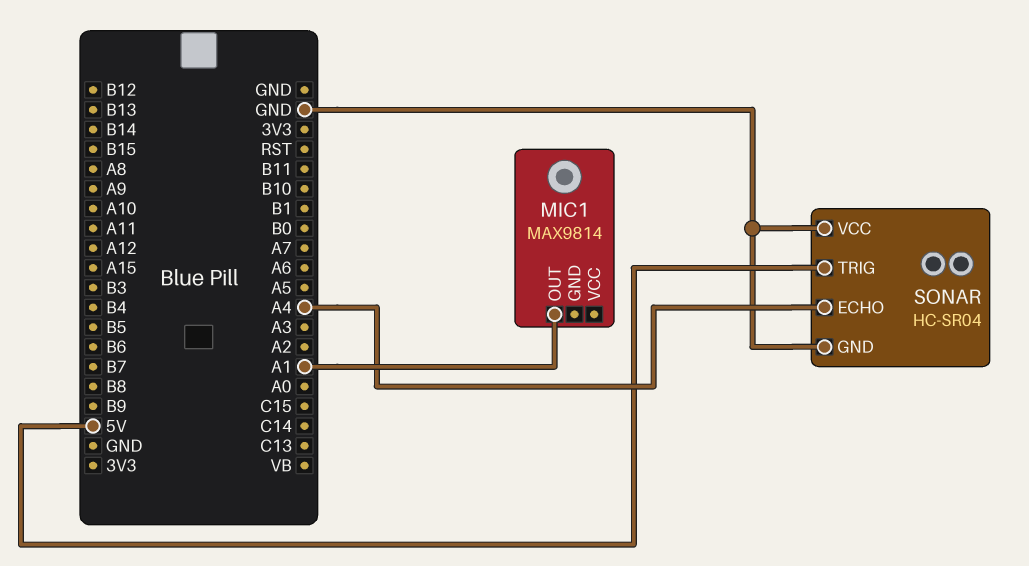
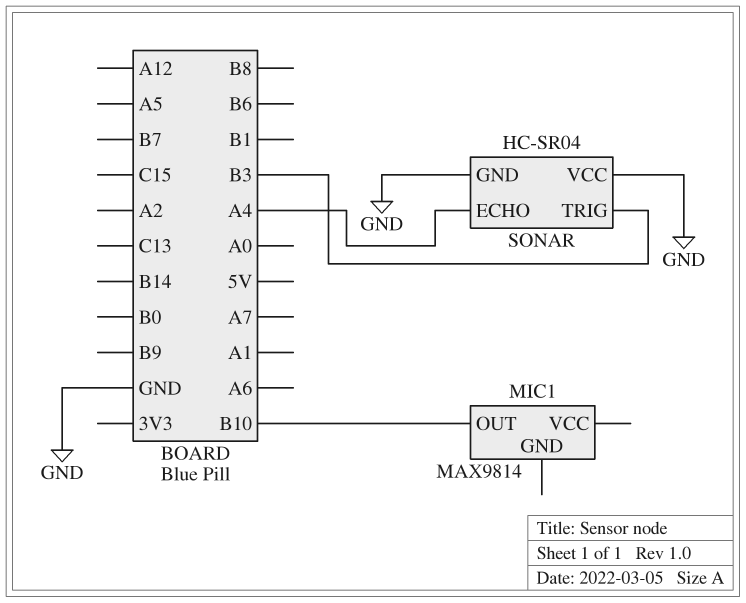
MIC1 pin OUT: A1 -> B10
SONAR pin TRIG: 5V -> B3

